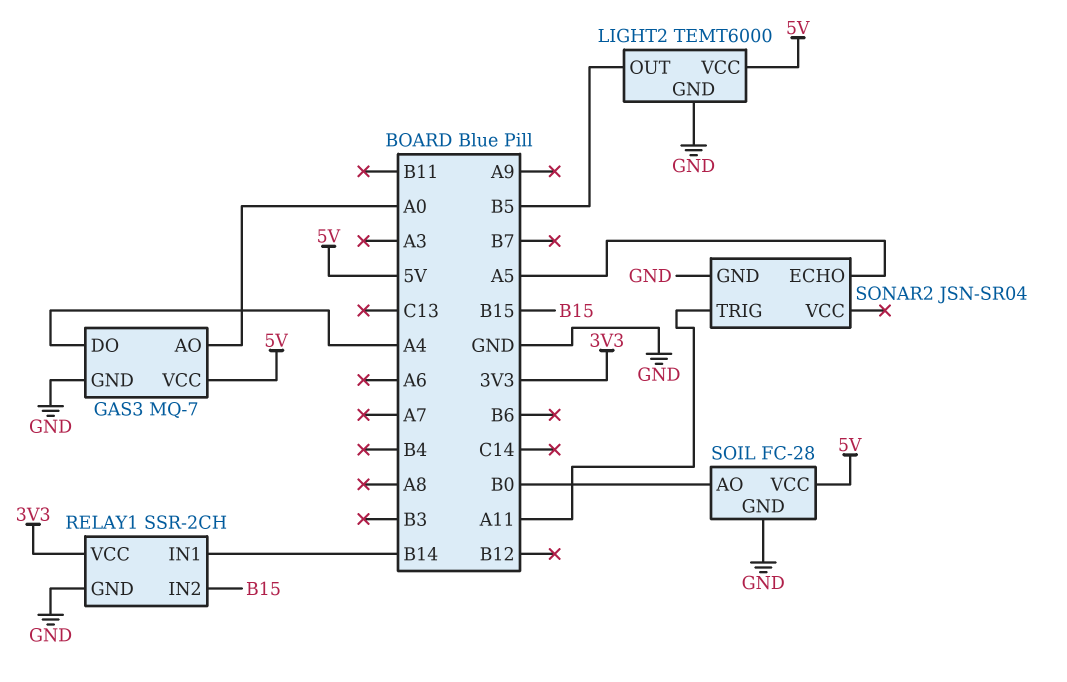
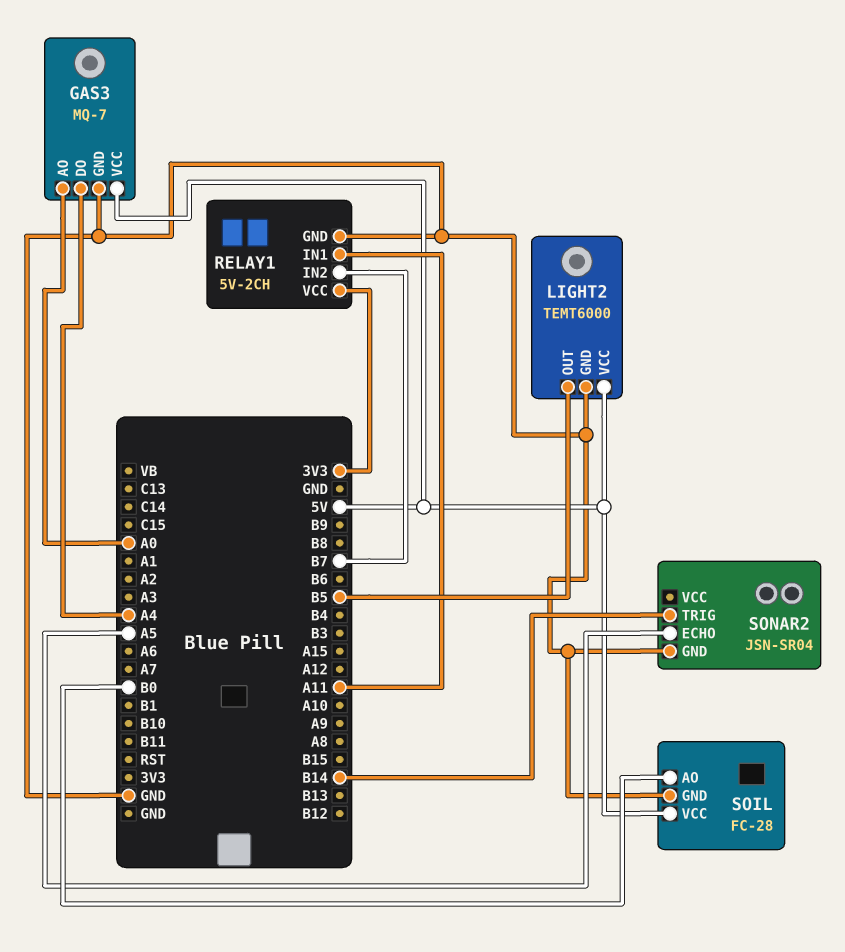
RELAY1: SSR-2CH -> 5V-2CH
RELAY1 pin IN1: B14 -> A11
RELAY1 pin IN2: B15 -> B7
SONAR2 pin TRIG: A11 -> B14

